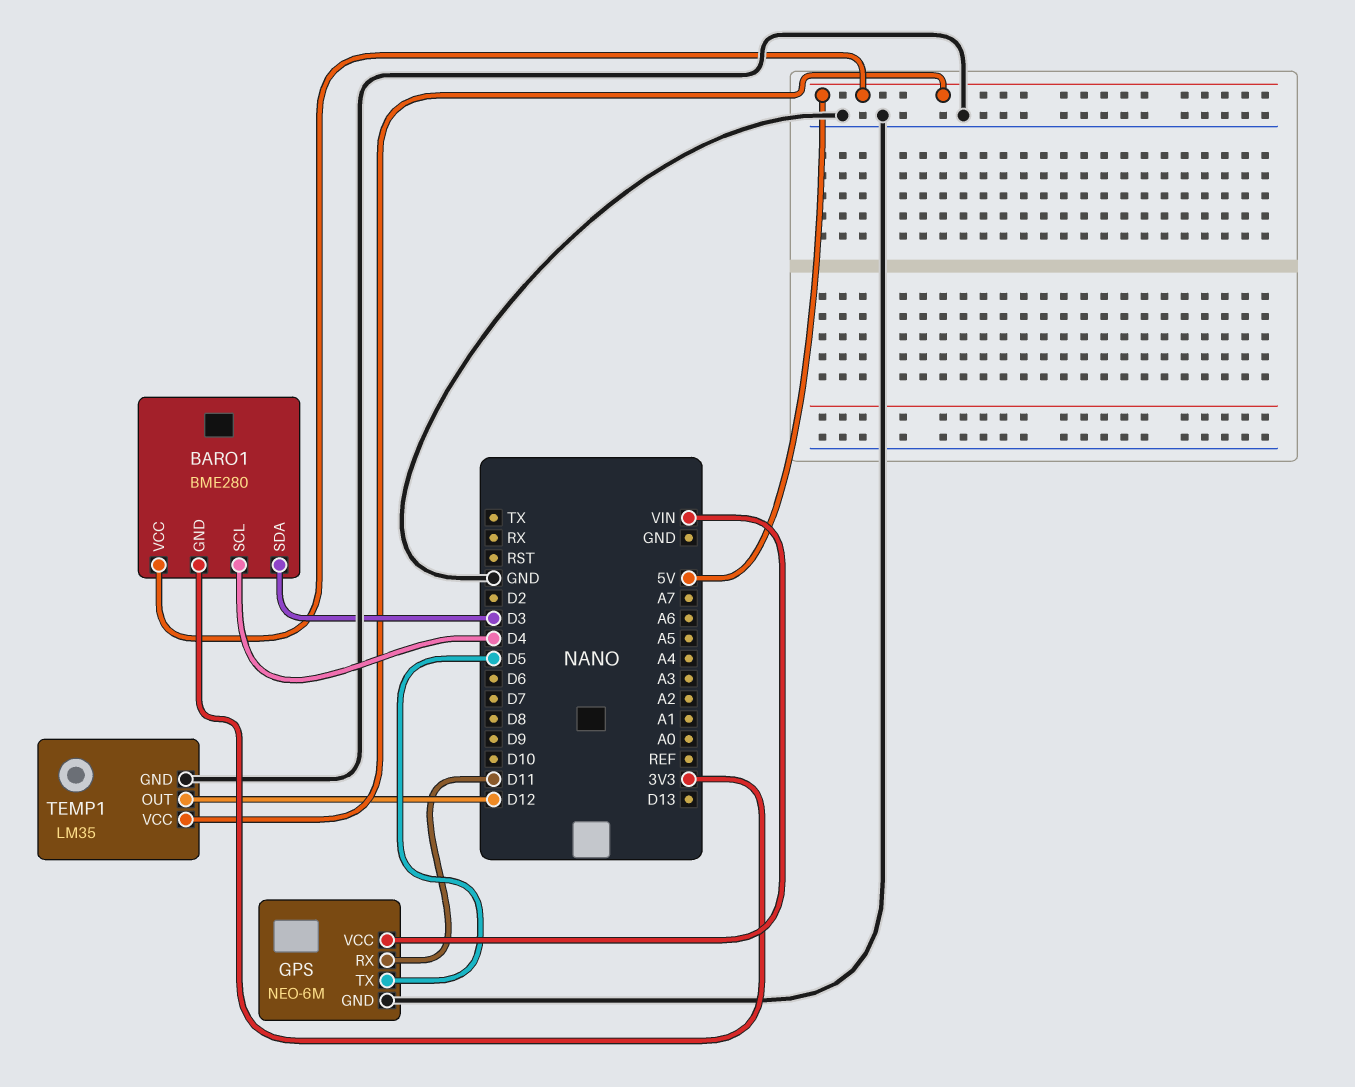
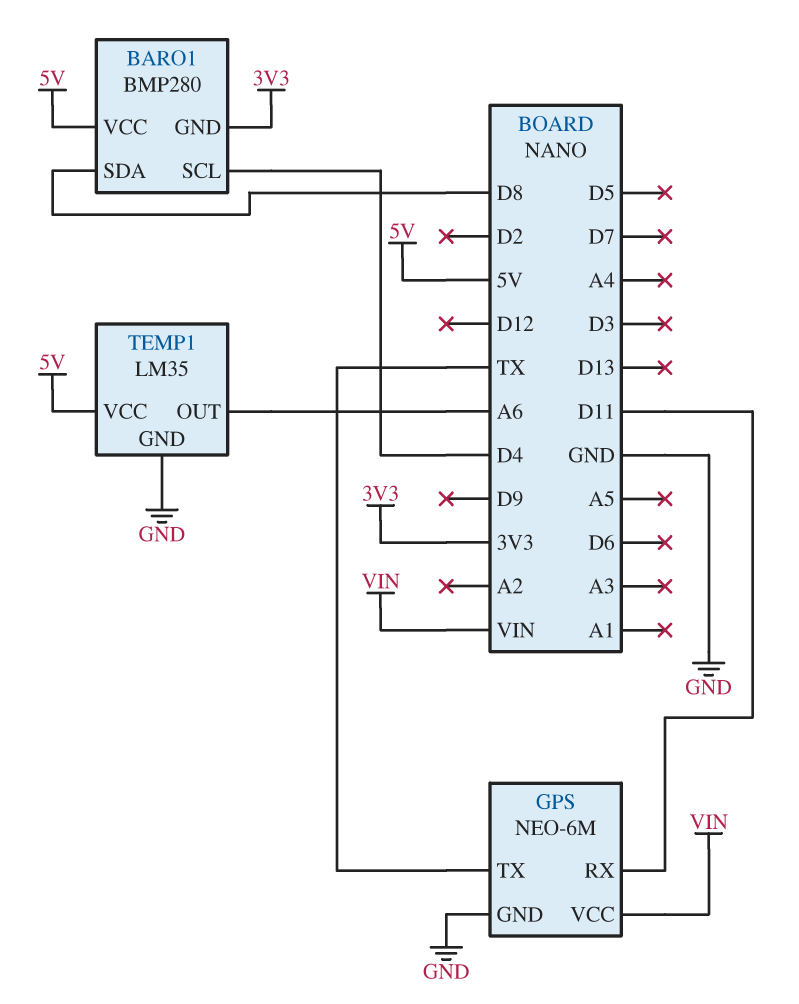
BARO1: BME280 -> BMP280
BARO1 pin SDA: D3 -> D8
GPS pin TX: D5 -> TX
TEMP1 pin OUT: D12 -> A6

